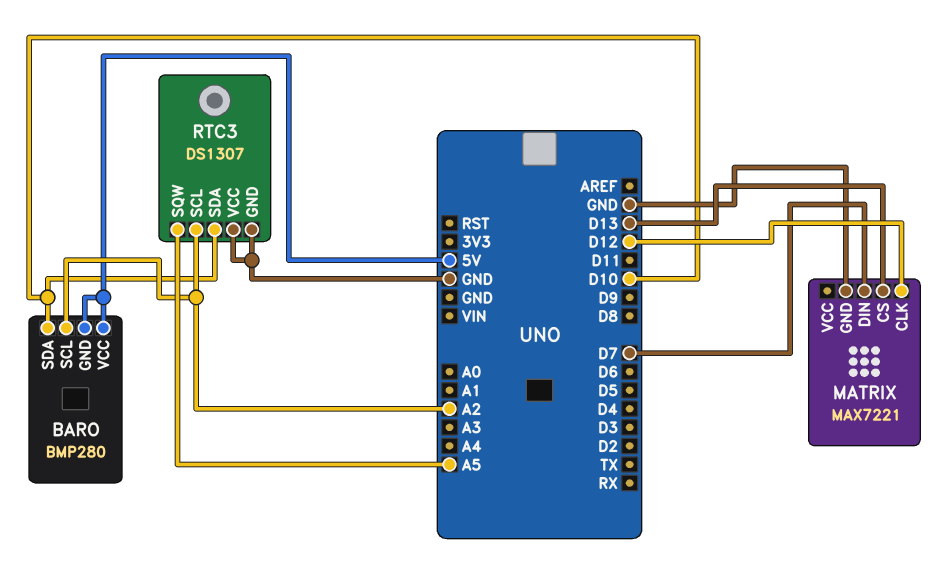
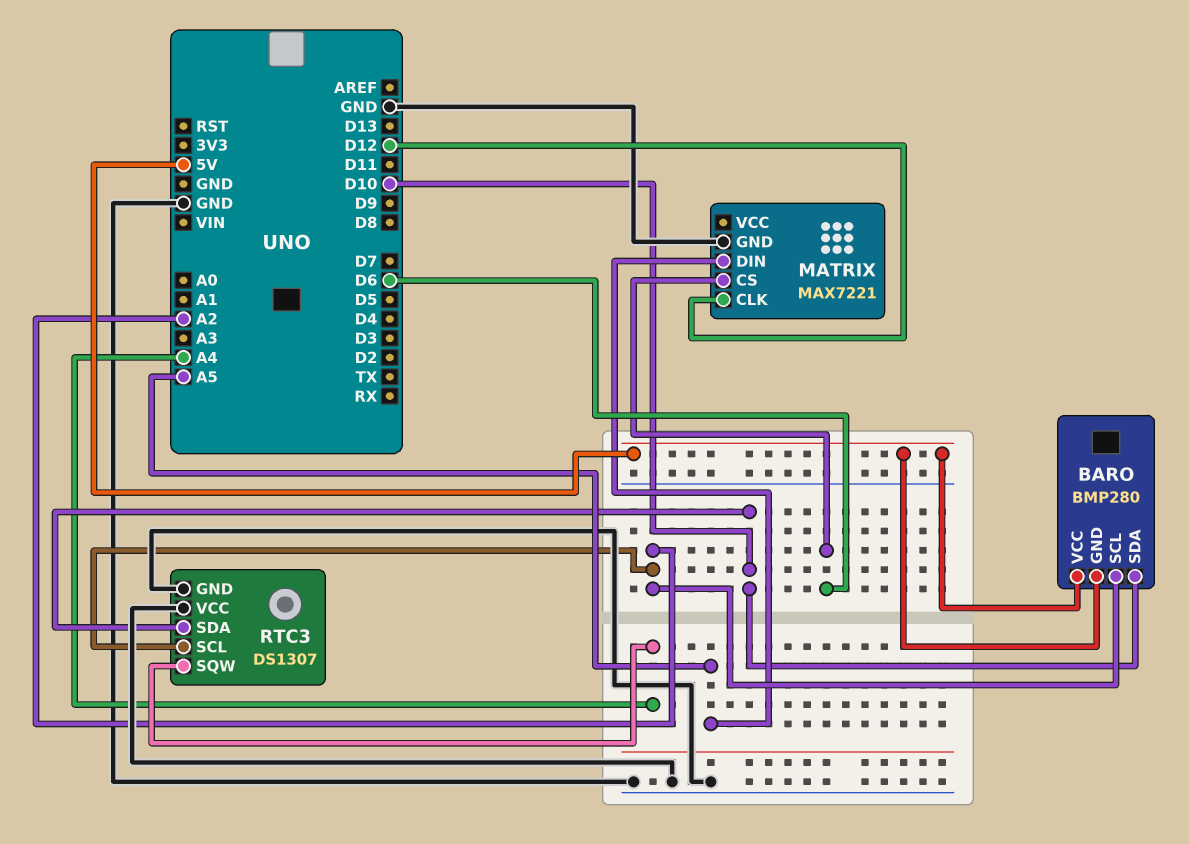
MATRIX pin CS: D13 -> D6
MATRIX pin DIN: D7 -> A5
RTC3 pin SQW: A5 -> A4

